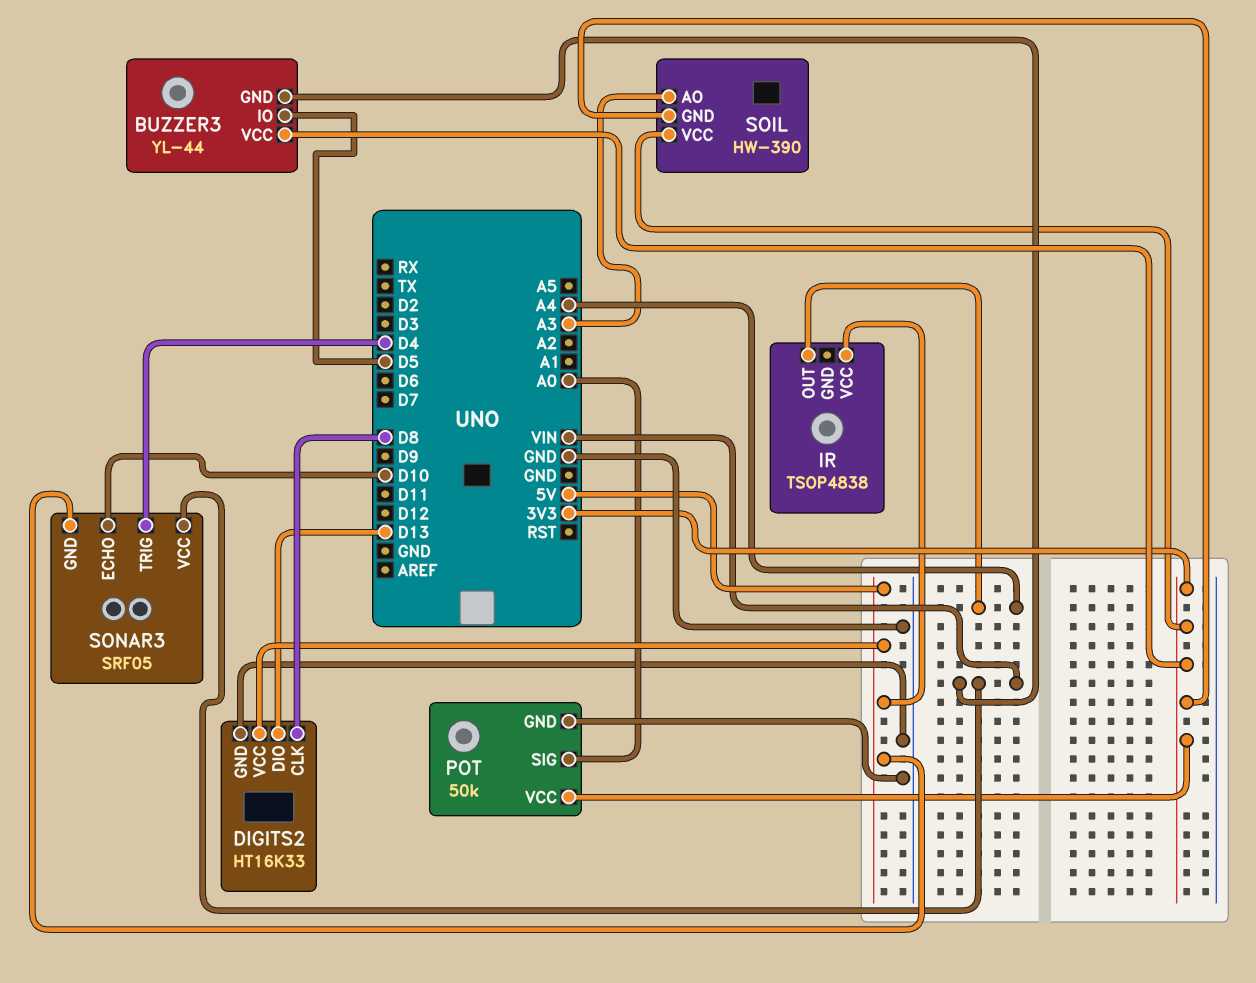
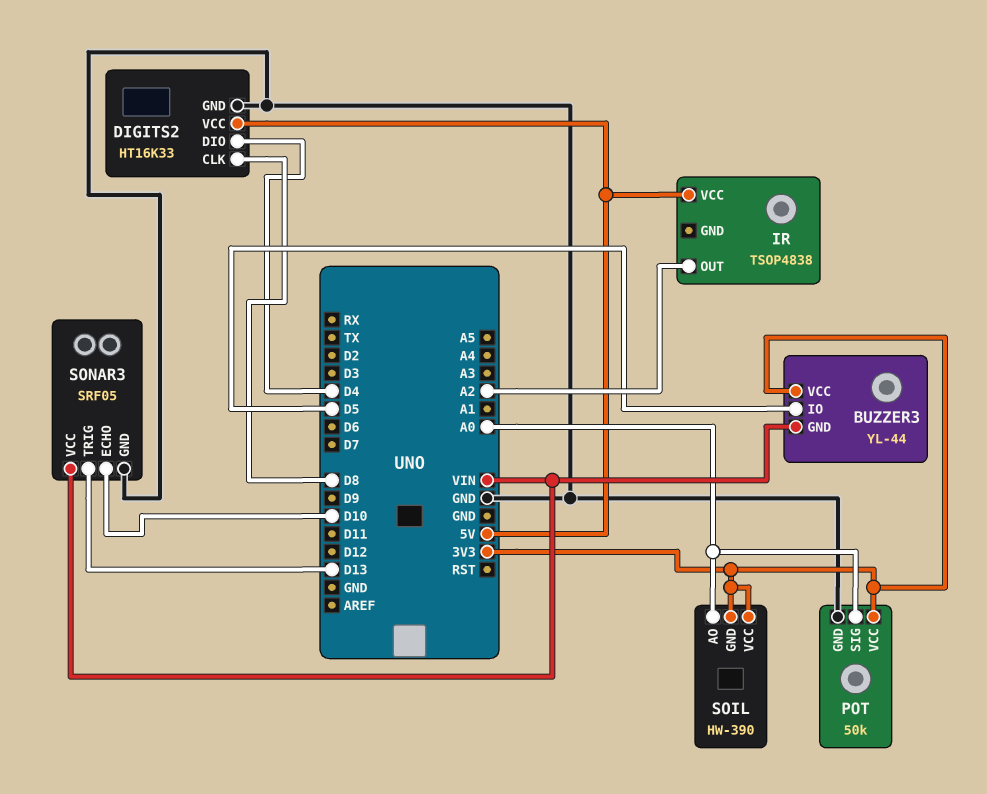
DIGITS2 pin DIO: D13 -> D4
IR pin OUT: A4 -> A2
SOIL pin AO: A3 -> A0
SONAR3 pin GND: 5V -> GND
SONAR3 pin TRIG: D4 -> D13

